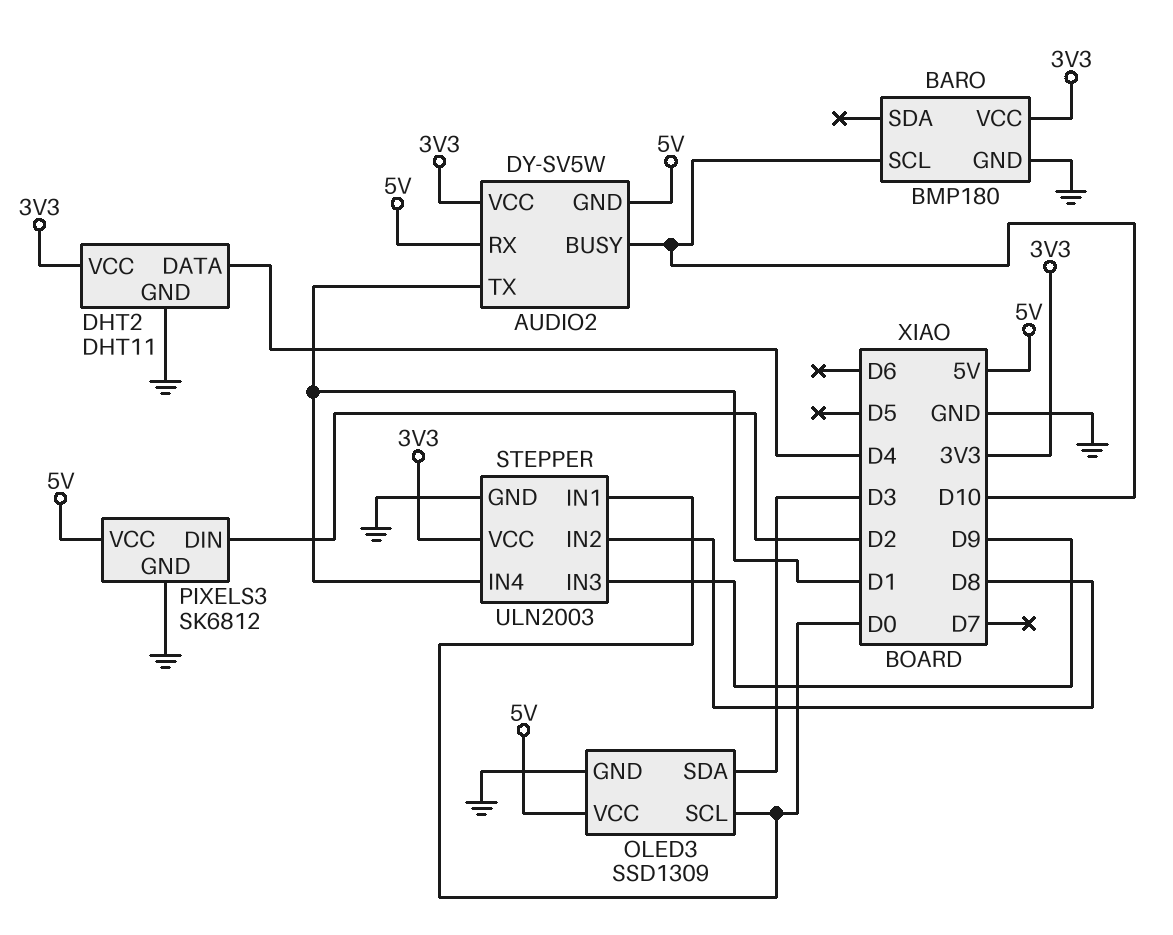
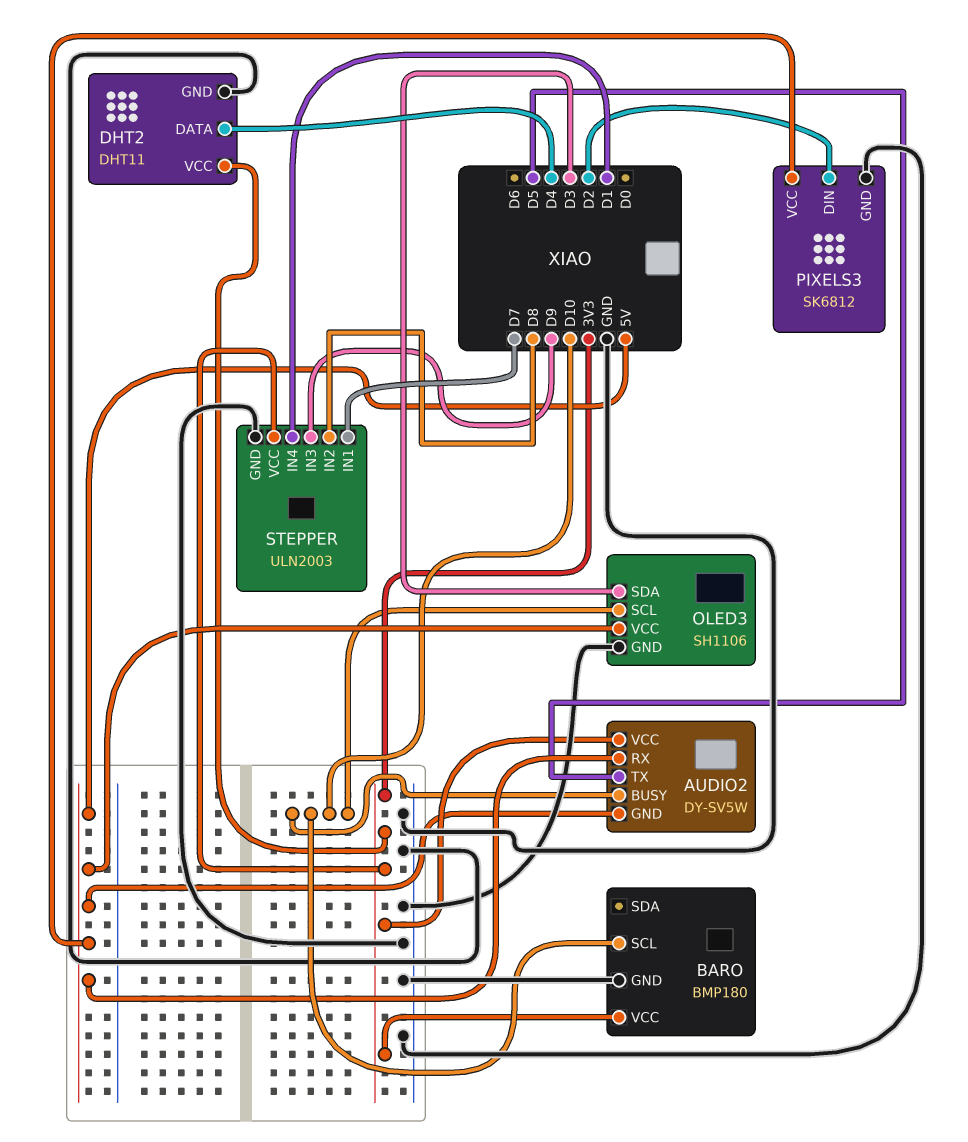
AUDIO2 pin TX: D1 -> D5
OLED3: SSD1309 -> SH1106
OLED3 pin SCL: D0 -> D10
STEPPER pin IN1: D0 -> D7

